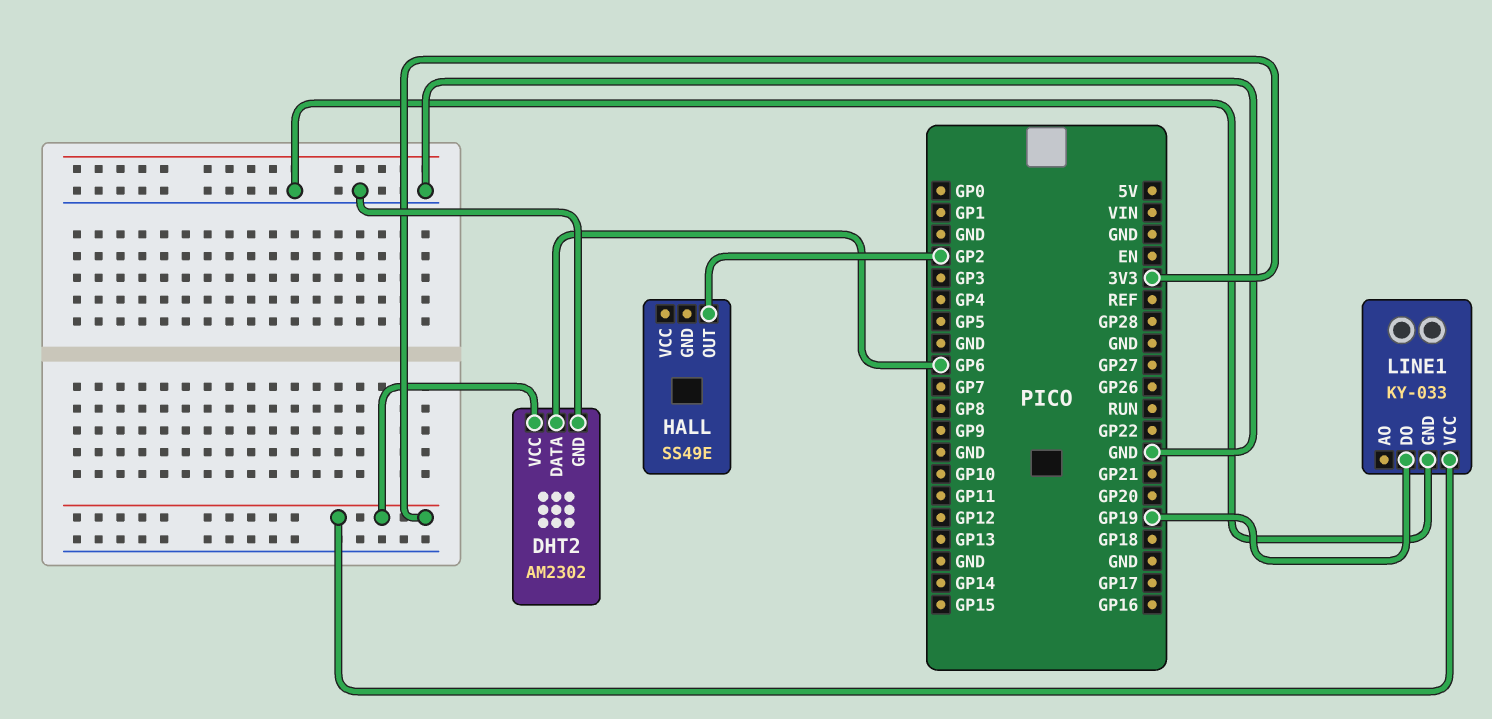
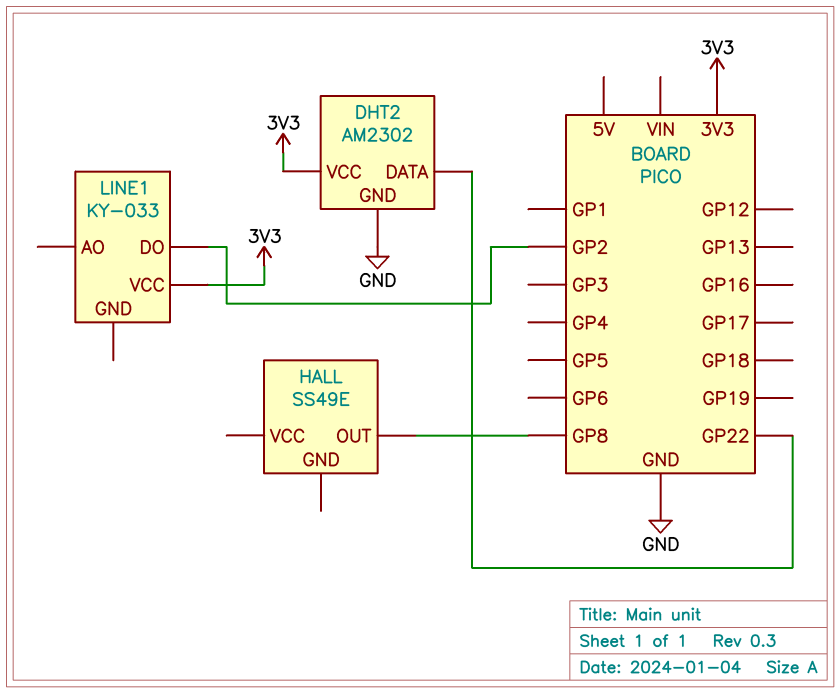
DHT2 pin DATA: GP6 -> GP22
HALL pin OUT: GP2 -> GP8
LINE1 pin DO: GP19 -> GP2
LINE1 pin GND: GND -> none

